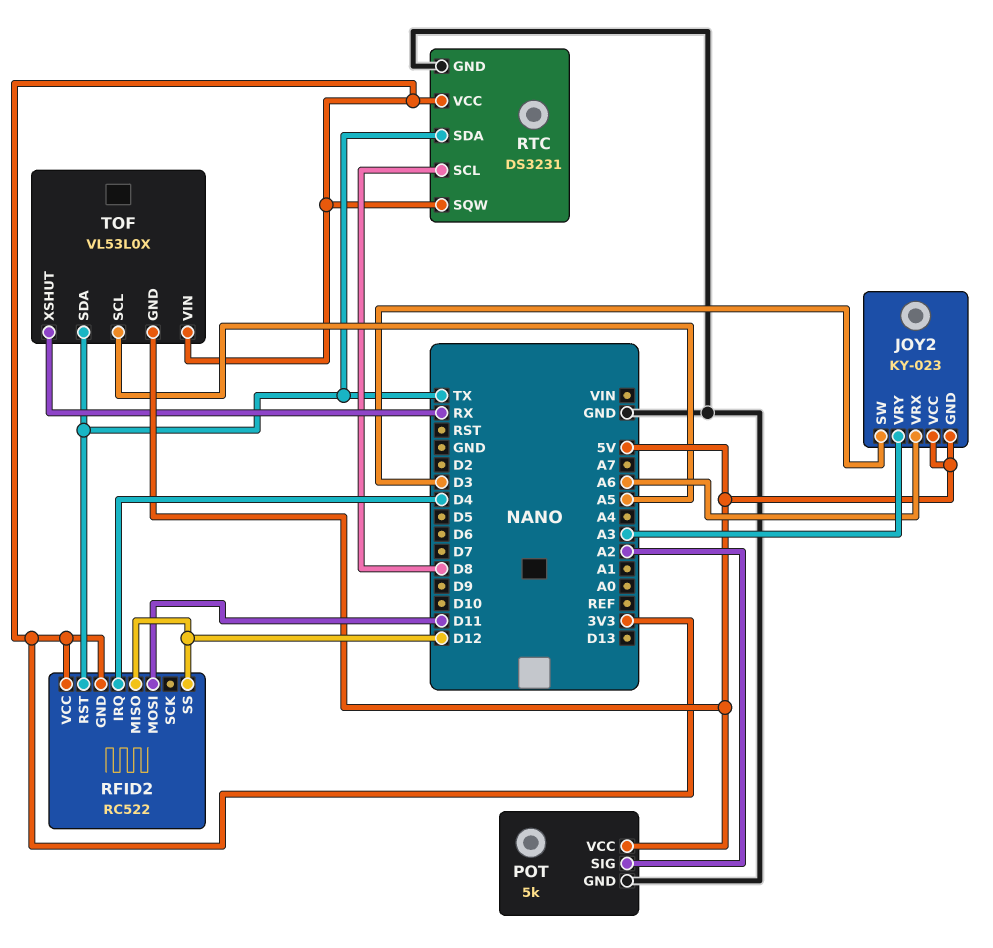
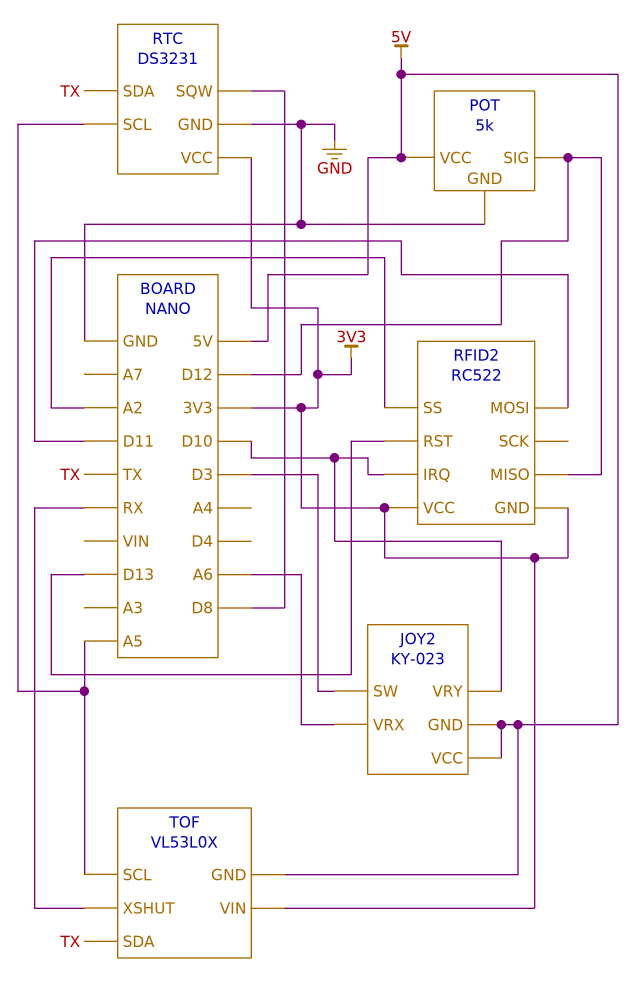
JOY2 pin VRY: A3 -> D10
POT pin SIG: A2 -> D12
RFID2 pin IRQ: D4 -> D10
RFID2 pin RST: TX -> D13
RFID2 pin SS: D12 -> A2
RTC pin SCL: D8 -> A5
RTC pin SQW: 3V3 -> D8

